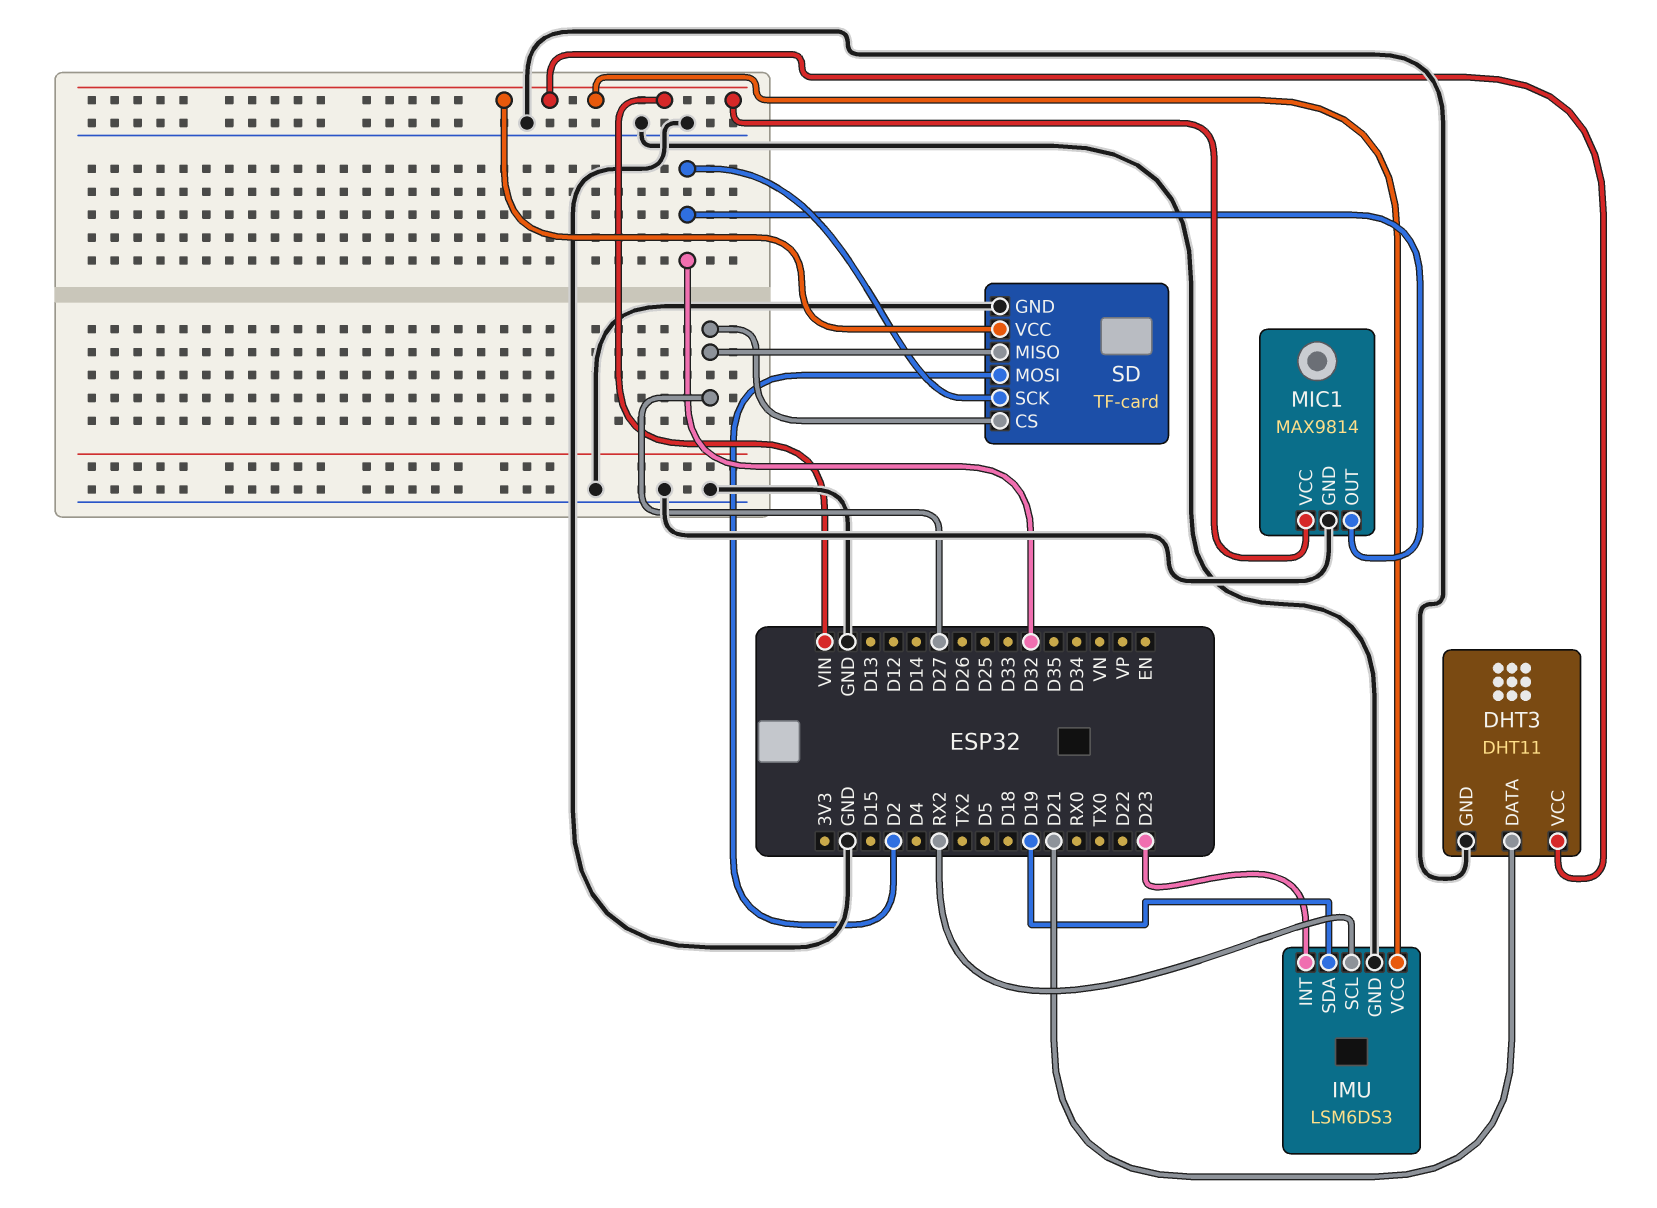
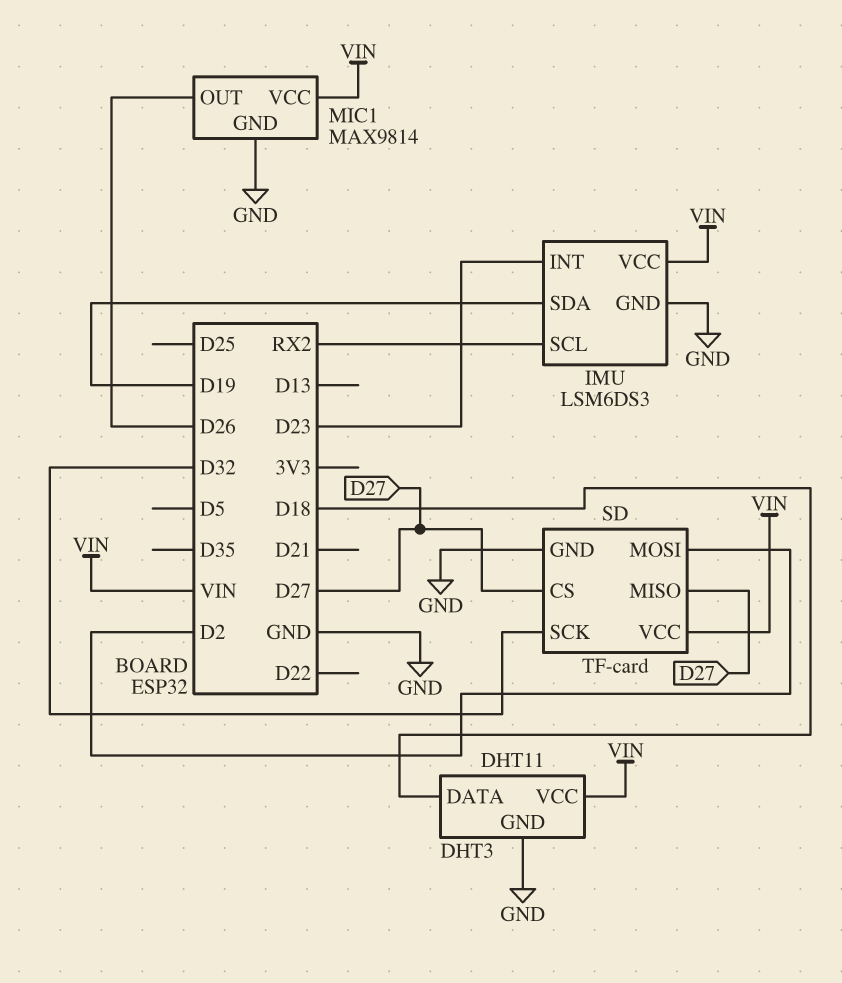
DHT3 pin DATA: D21 -> D18
MIC1 pin OUT: D32 -> D26

